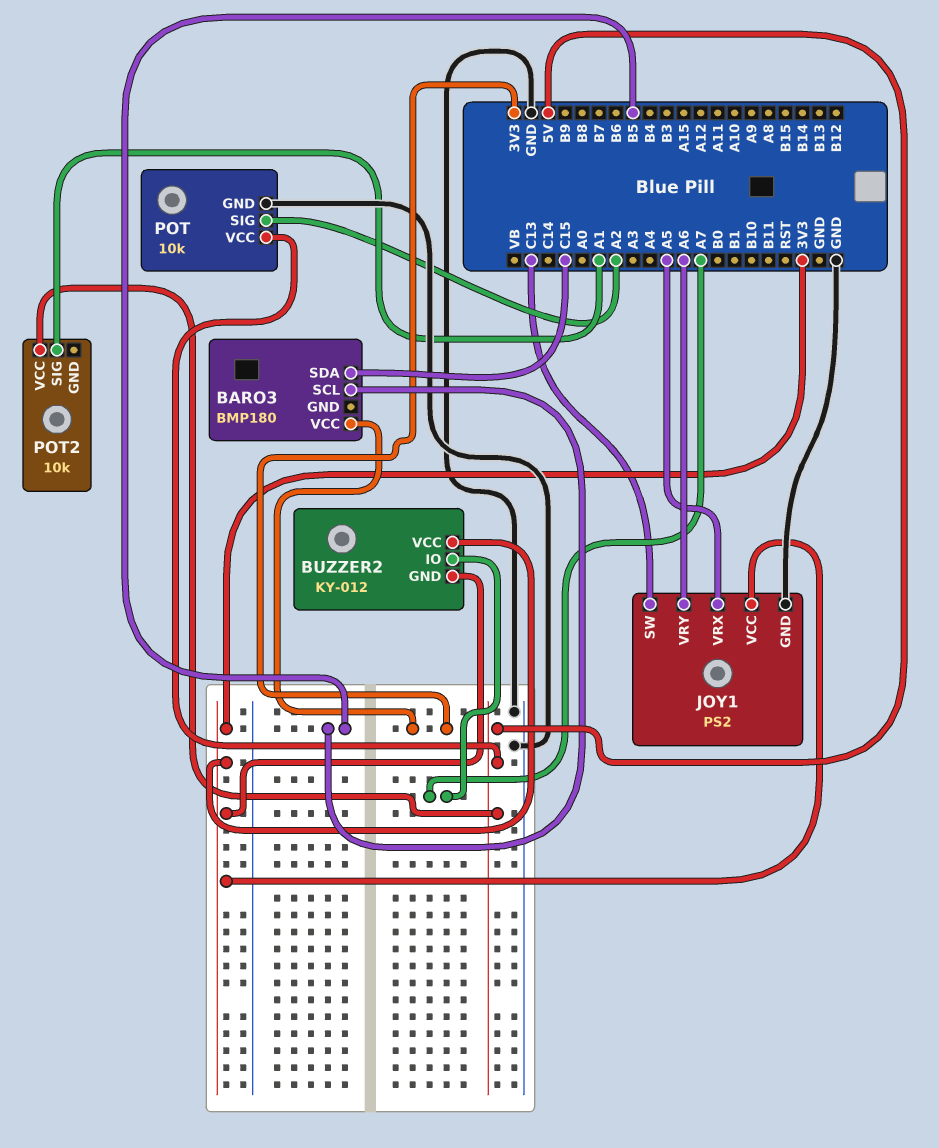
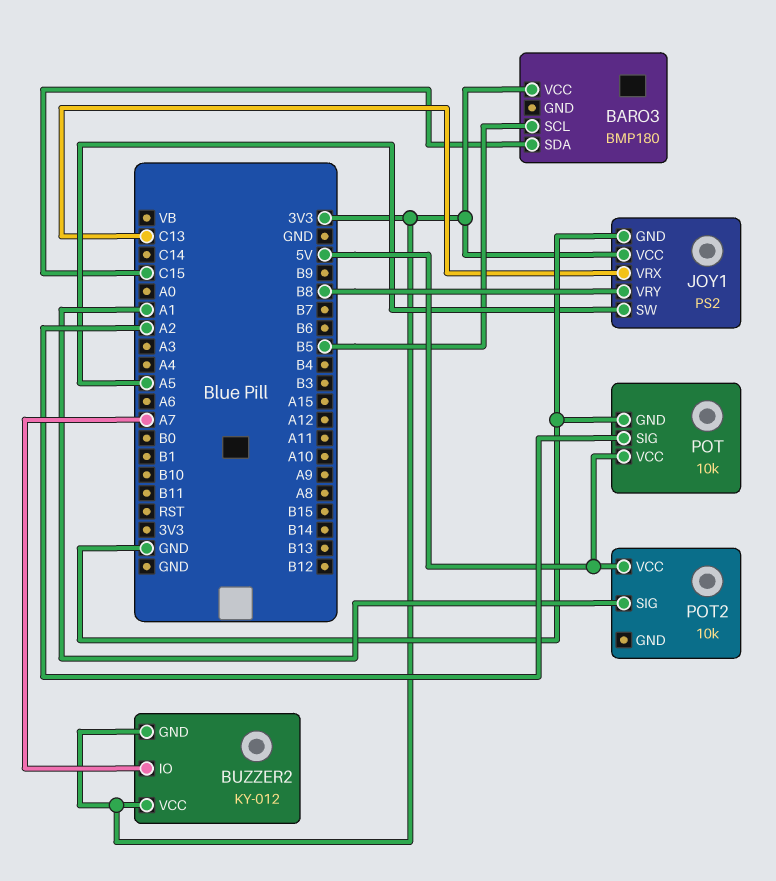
JOY1 pin SW: C13 -> A5
JOY1 pin VRX: A5 -> C13
JOY1 pin VRY: A6 -> B8

